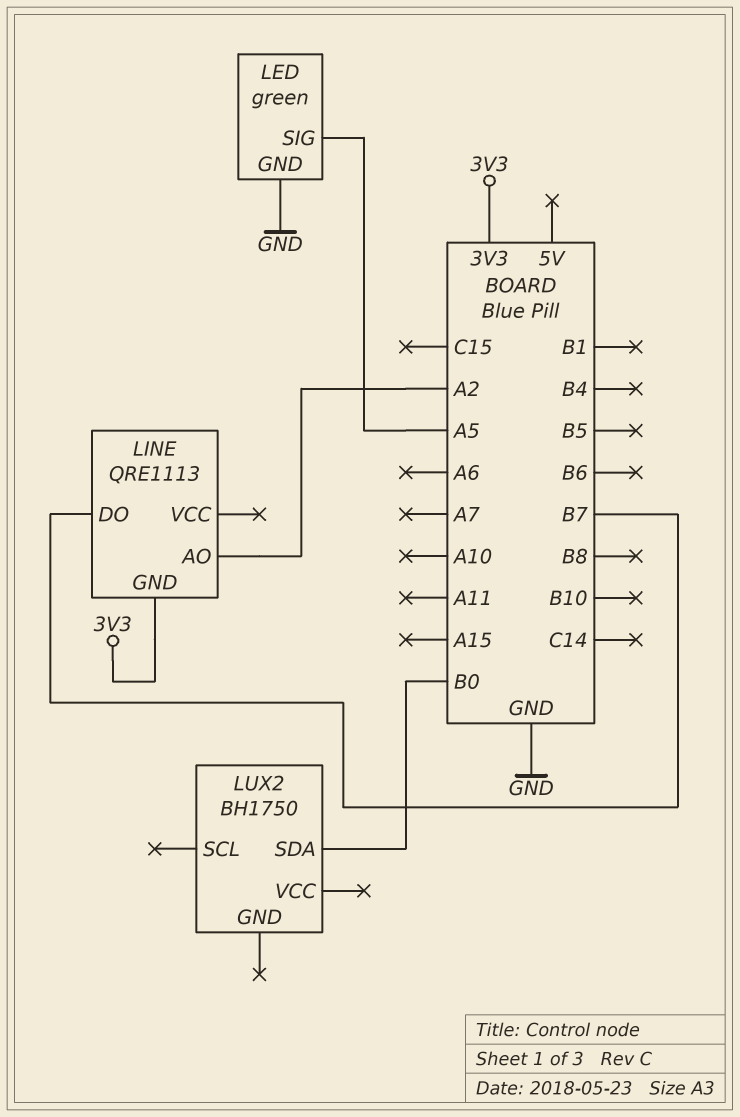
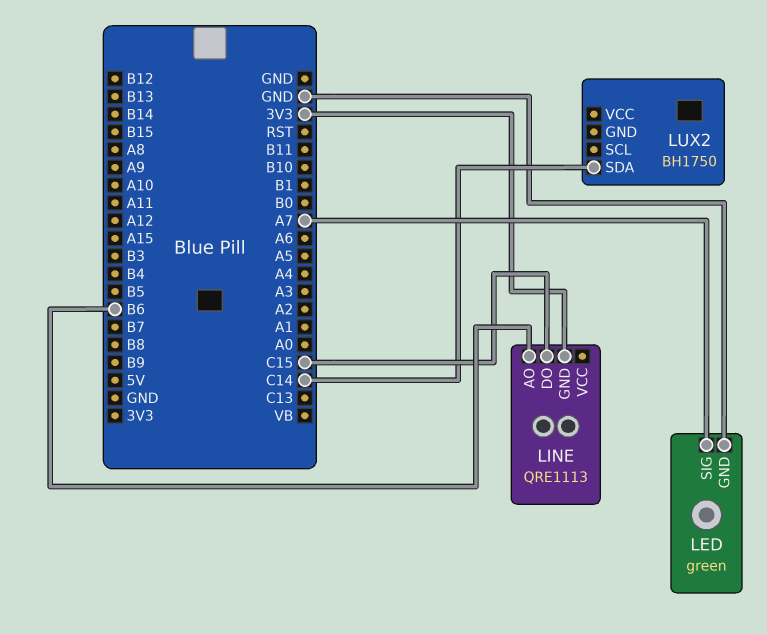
LED pin SIG: A5 -> A7
LINE pin AO: A2 -> B6
LINE pin DO: B7 -> C15
LUX2 pin SDA: B0 -> C14

